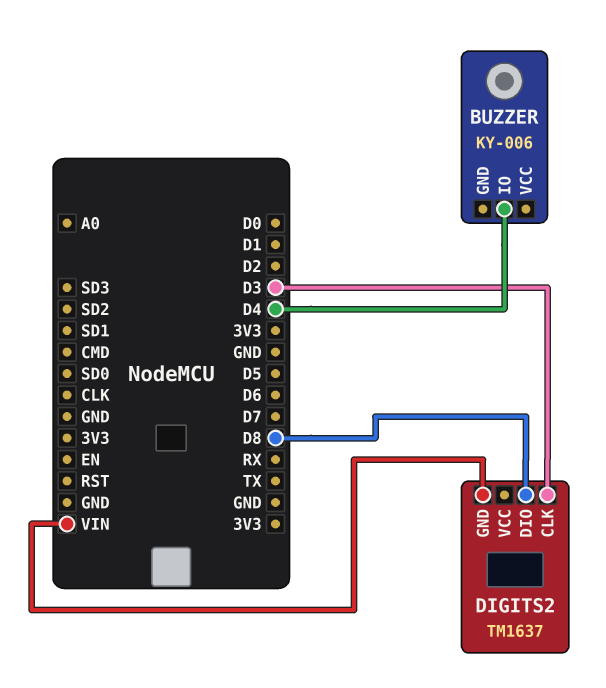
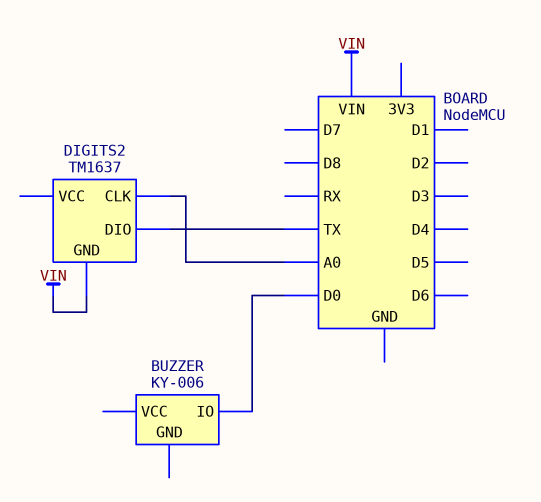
BUZZER pin IO: D4 -> D0
DIGITS2 pin CLK: D3 -> A0
DIGITS2 pin DIO: D8 -> TX

